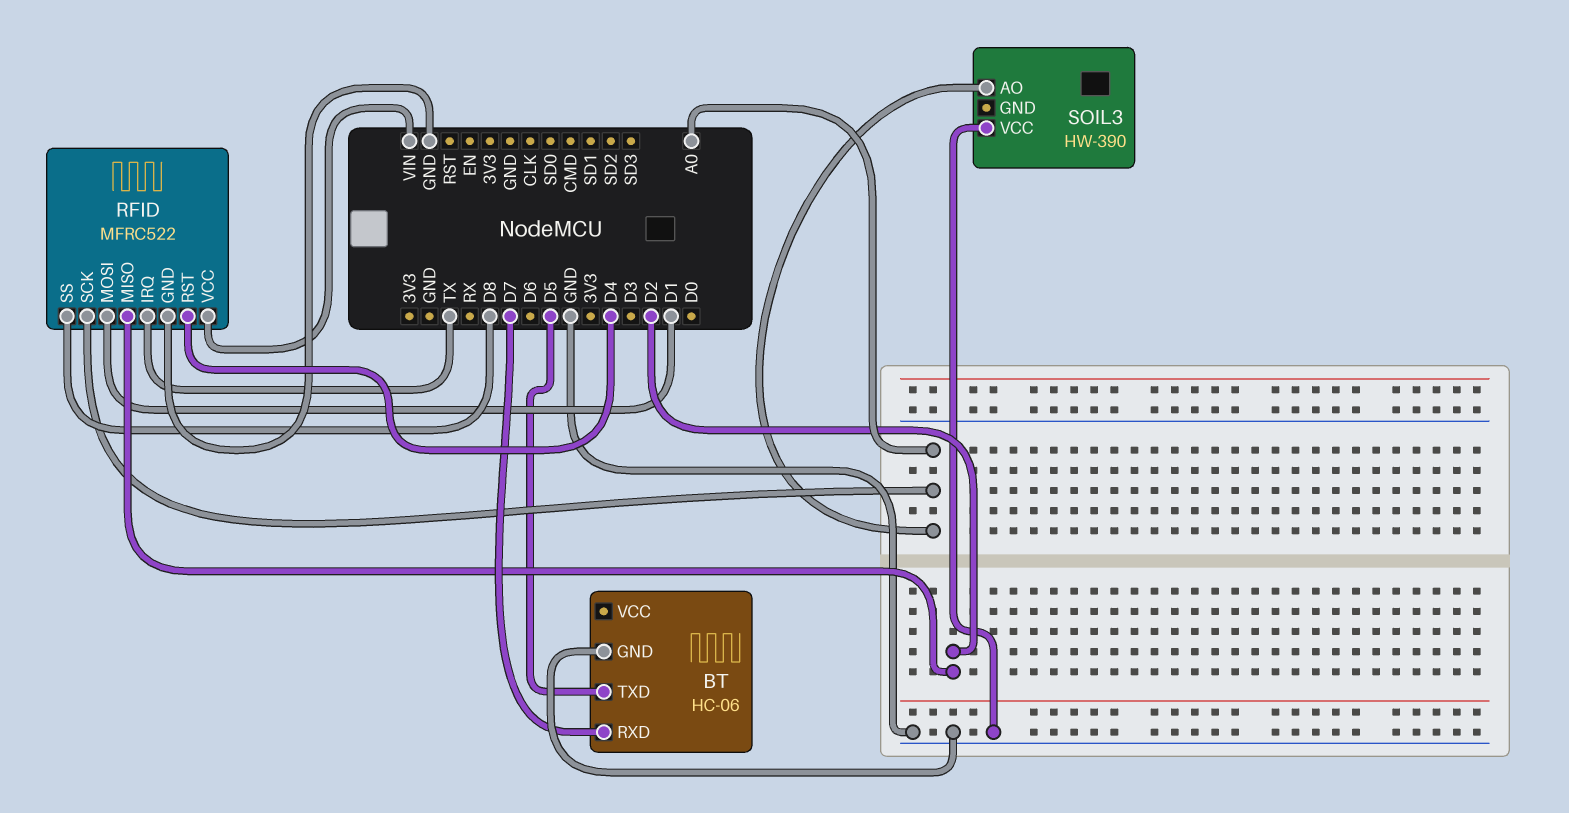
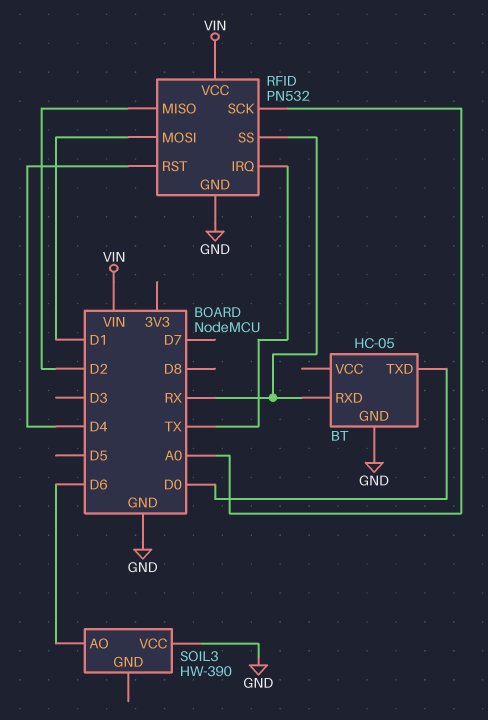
BT: HC-06 -> HC-05
BT pin RXD: D7 -> RX
BT pin TXD: D5 -> D0
RFID: MFRC522 -> PN532
RFID pin SS: D8 -> RX
SOIL3 pin AO: A0 -> D6

